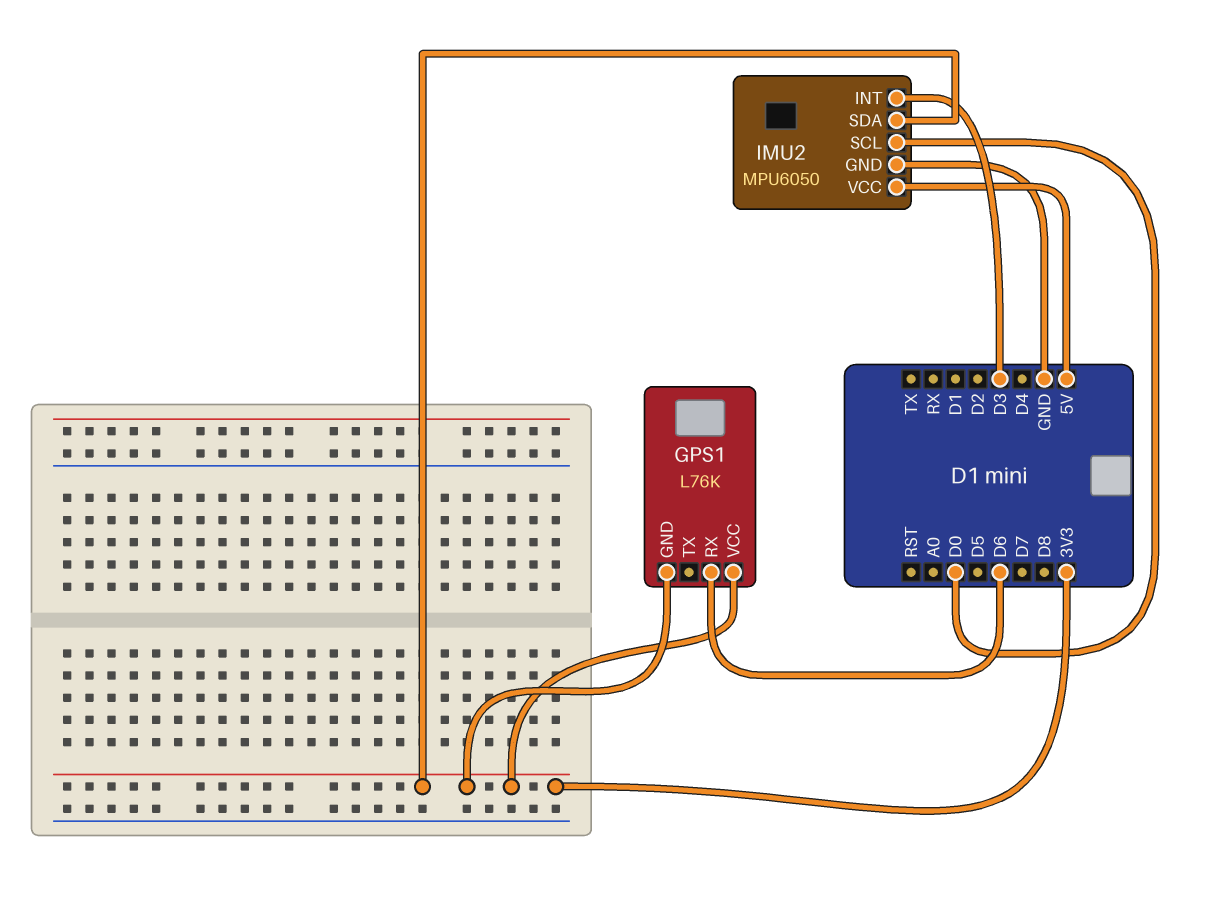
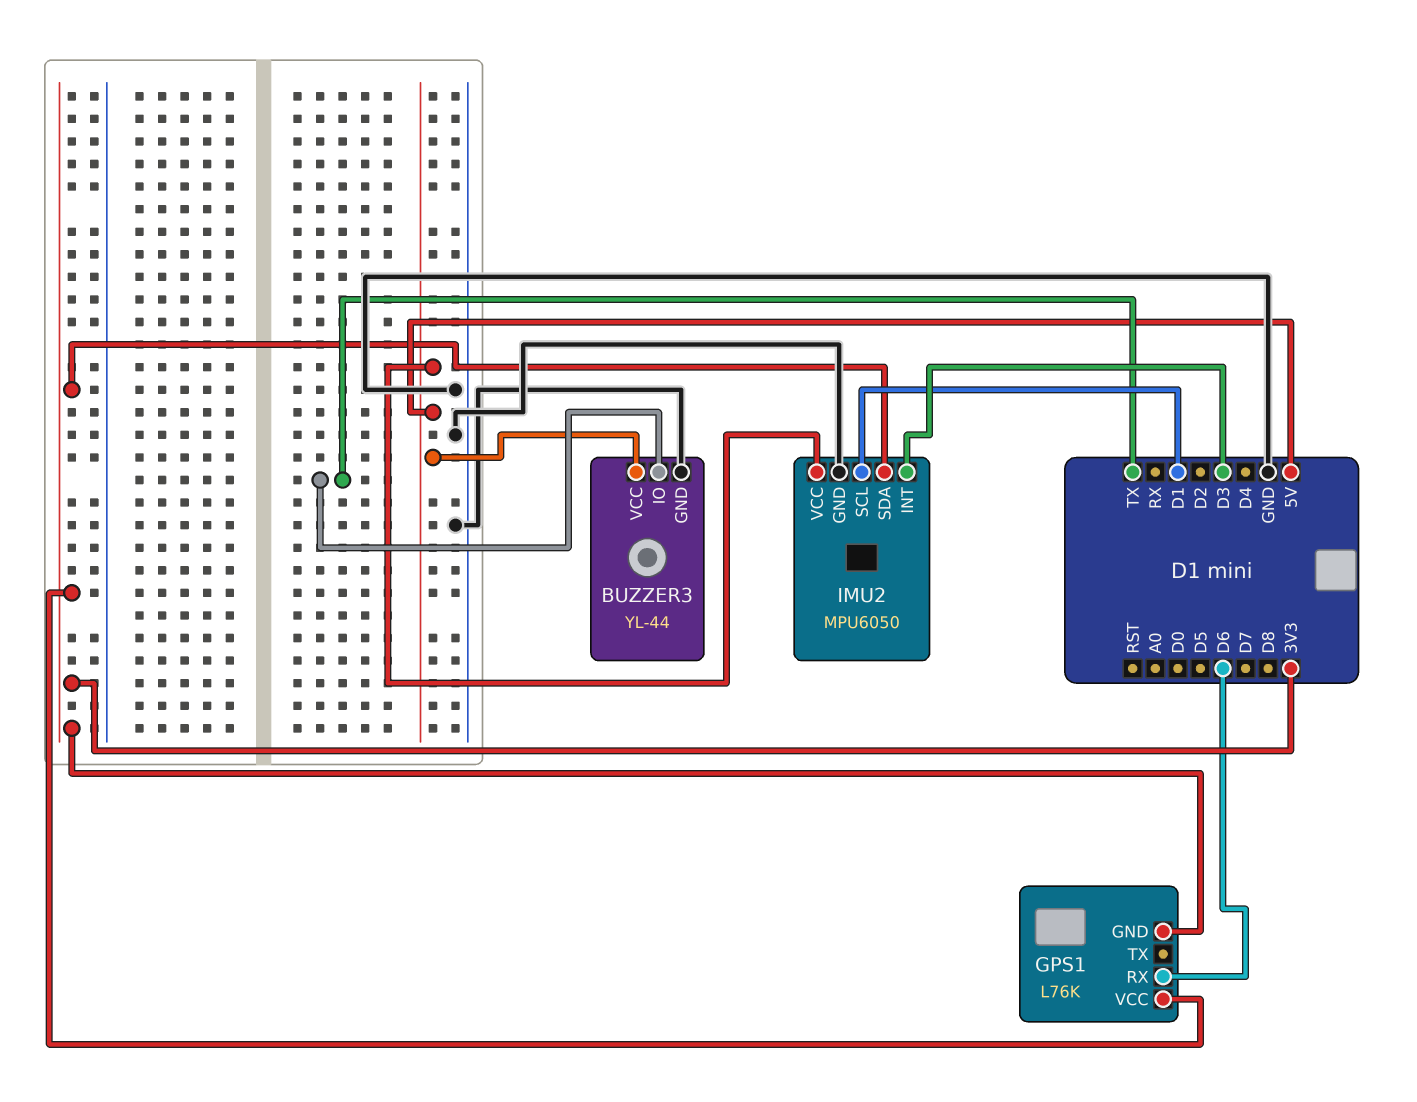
BUZZER3: none -> YL-44
BUZZER3 pin GND: none -> GND
BUZZER3 pin IO: none -> TX
BUZZER3 pin VCC: none -> 5V
IMU2 pin SCL: D0 -> D1

